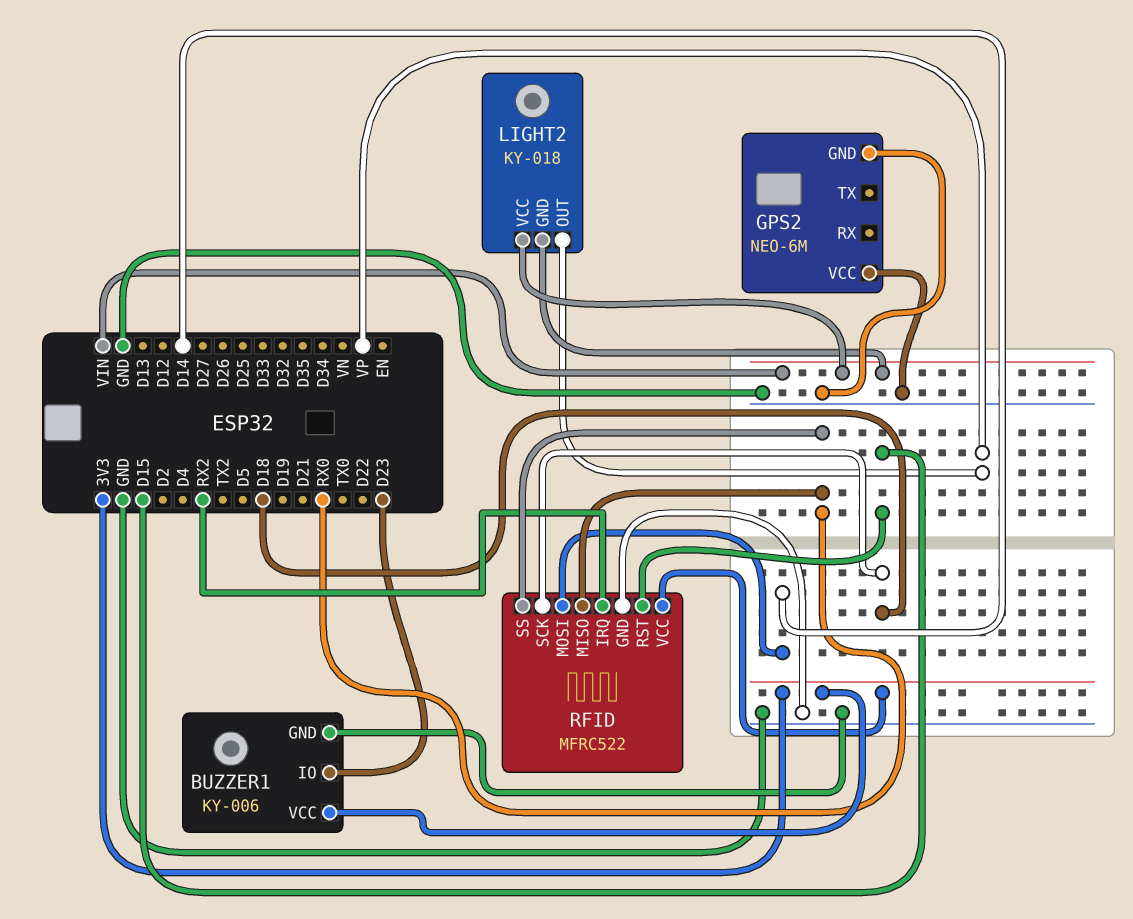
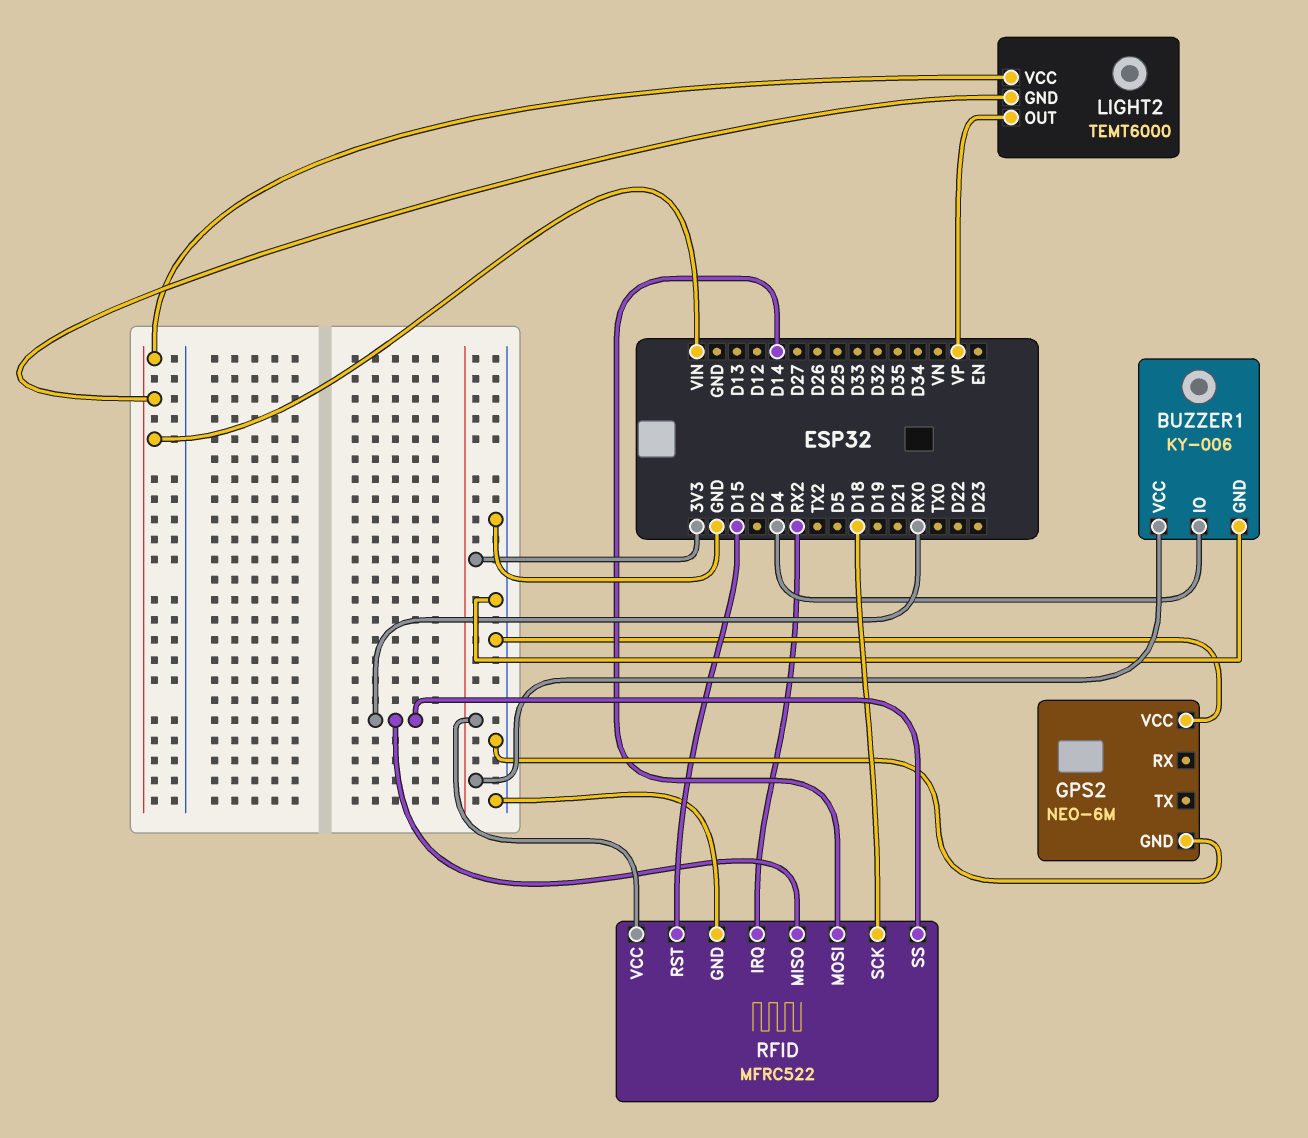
BUZZER1 pin IO: D23 -> D4
LIGHT2: KY-018 -> TEMT6000

